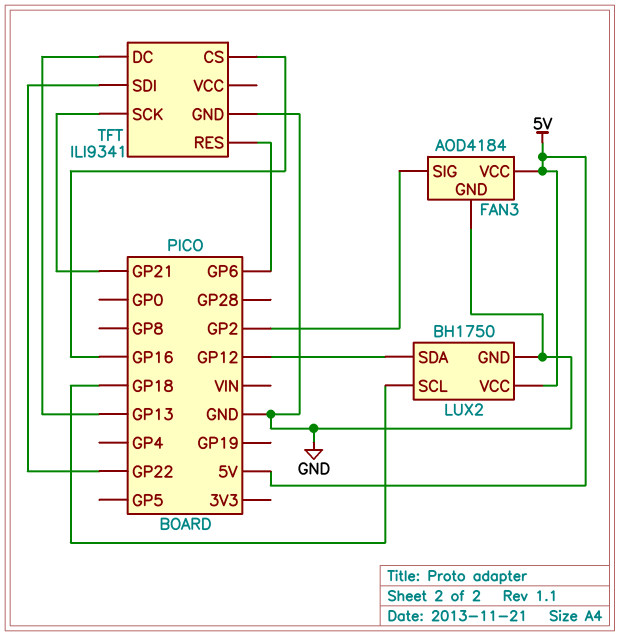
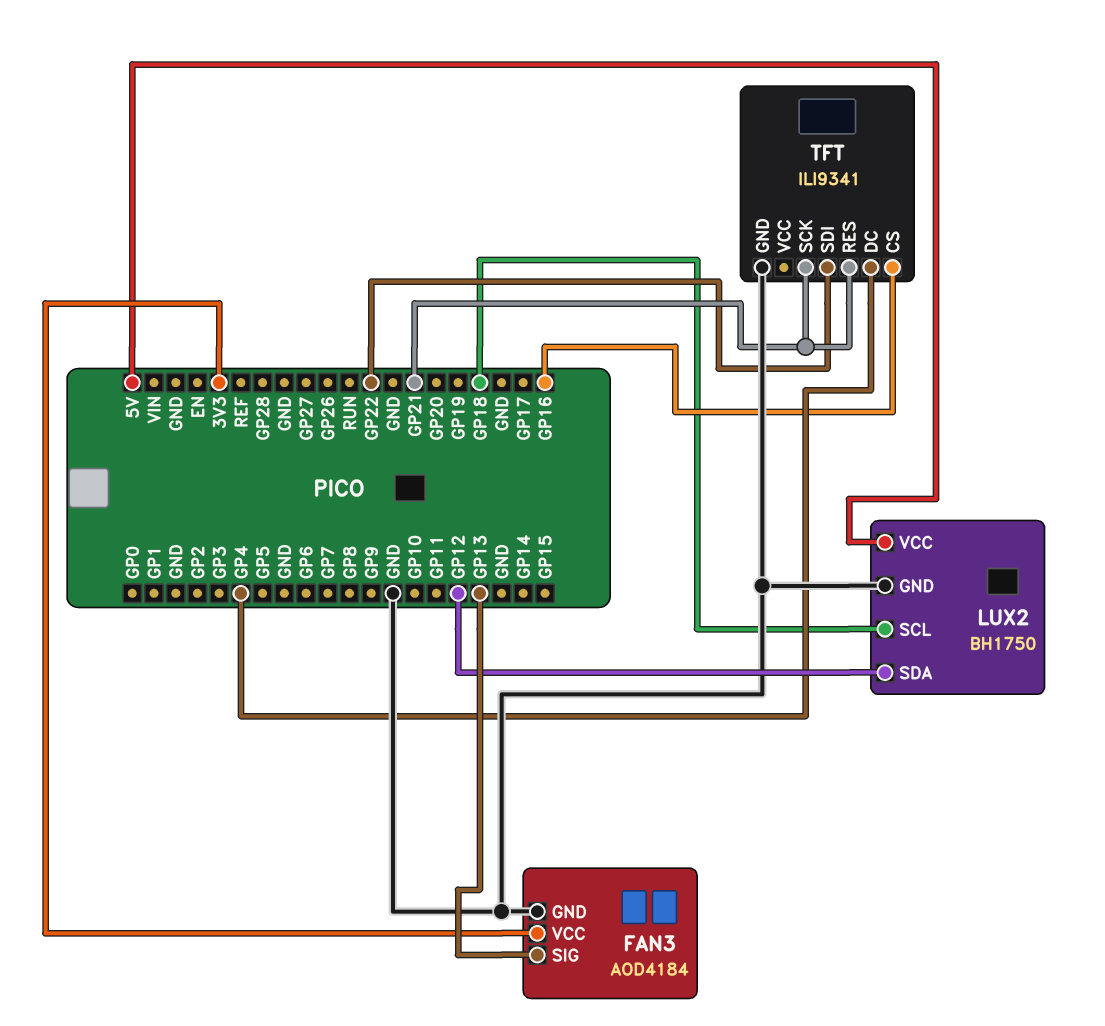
FAN3 pin SIG: GP2 -> GP13
FAN3 pin VCC: 5V -> 3V3
TFT pin DC: GP13 -> GP4
TFT pin RES: GP6 -> GP21

